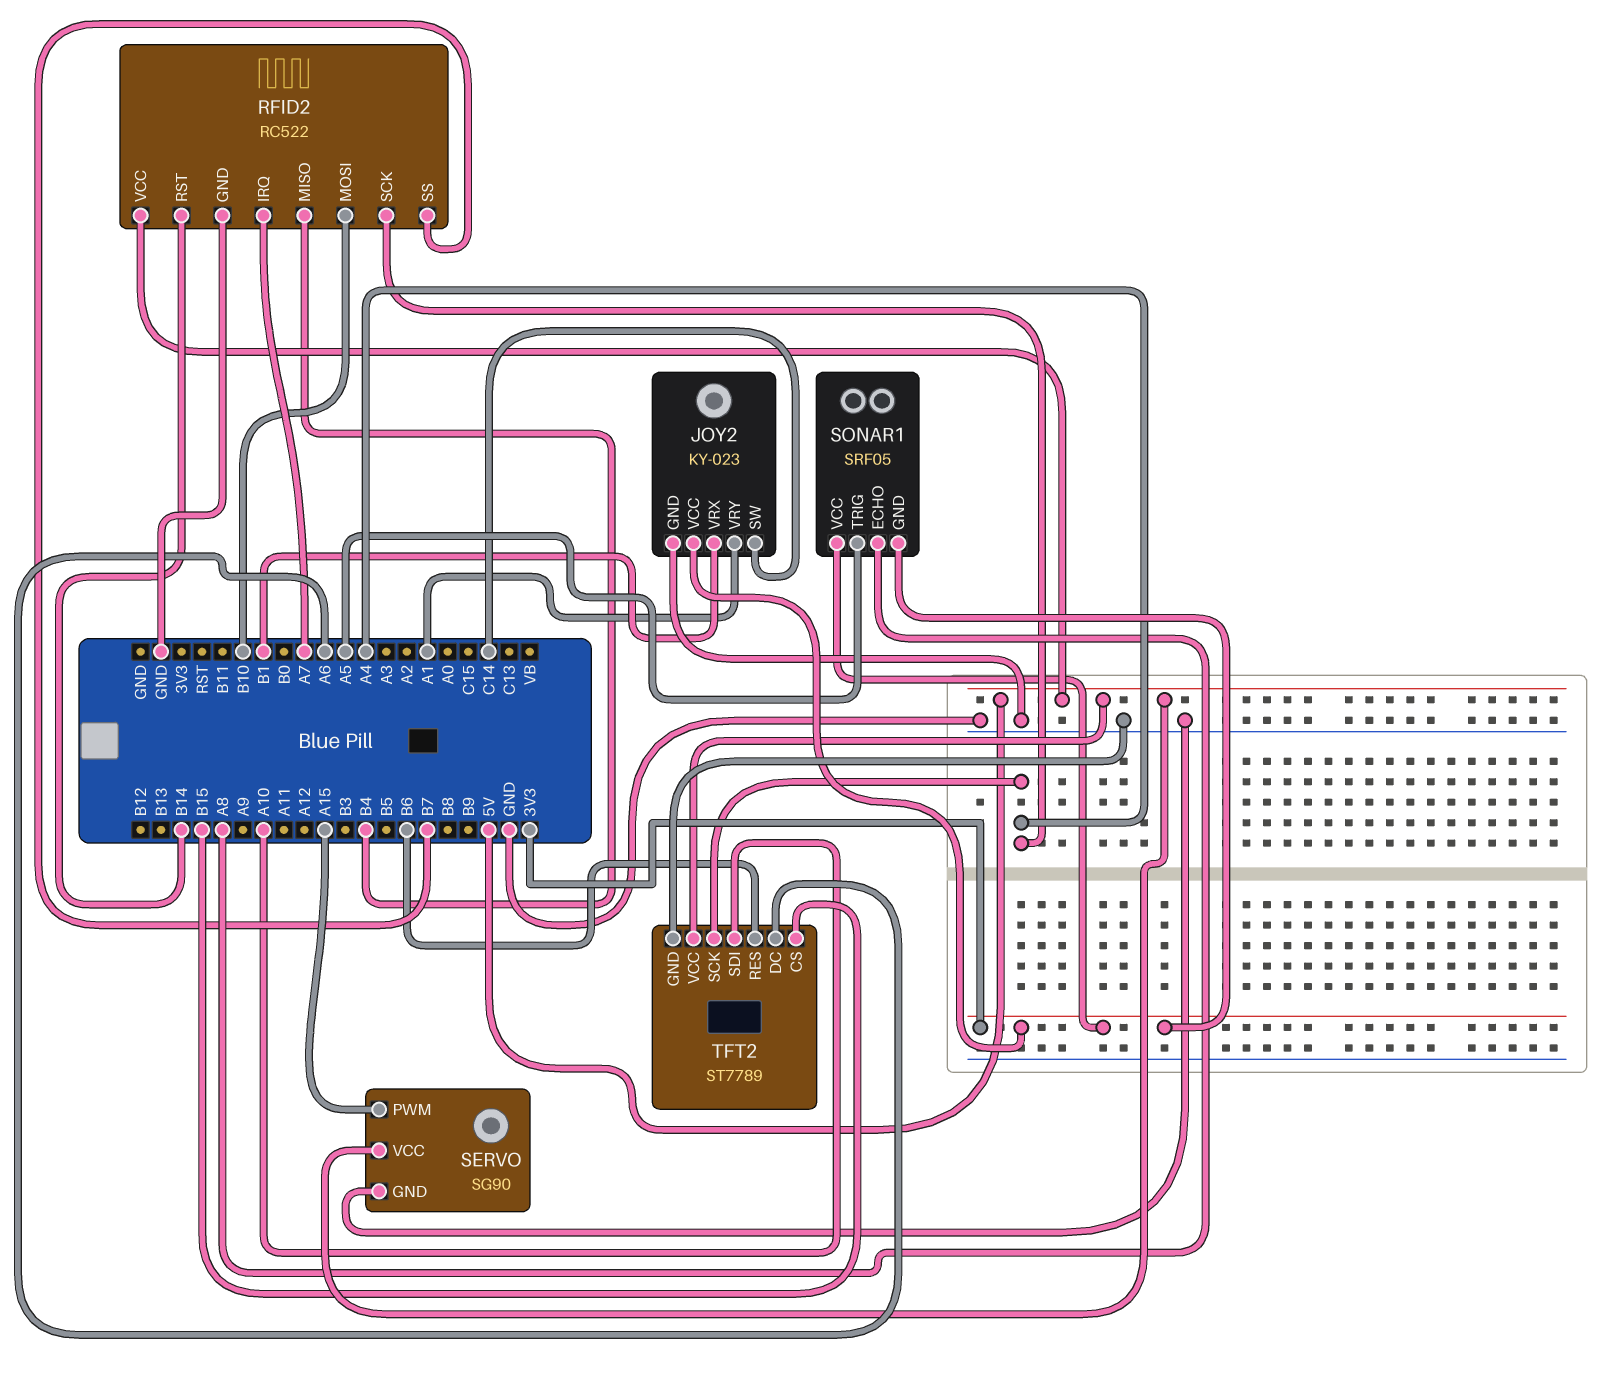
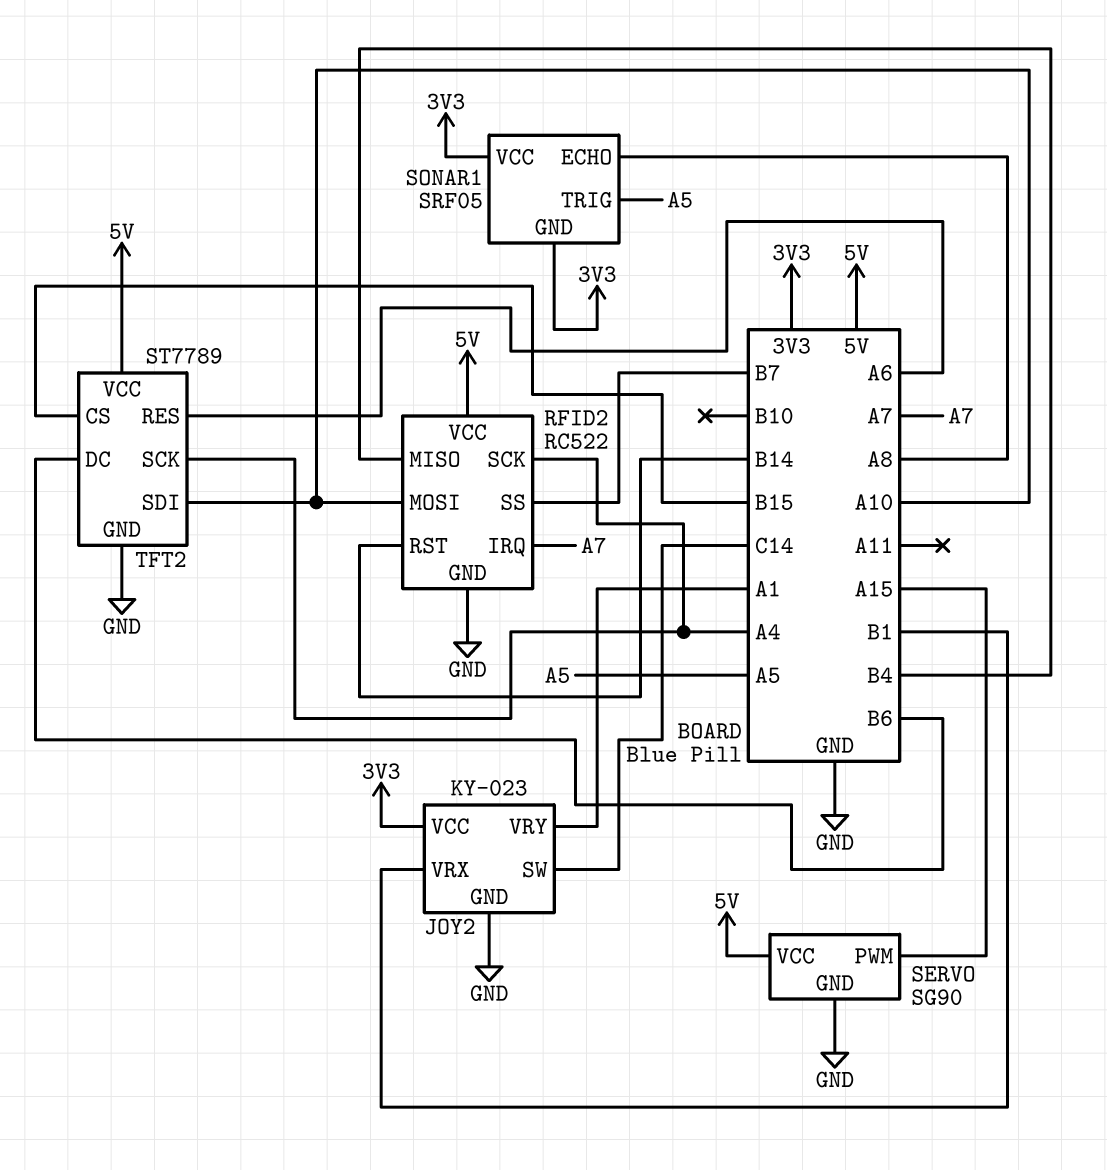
RFID2 pin MOSI: B10 -> A10
TFT2 pin DC: A6 -> B6
TFT2 pin RES: B6 -> A6

